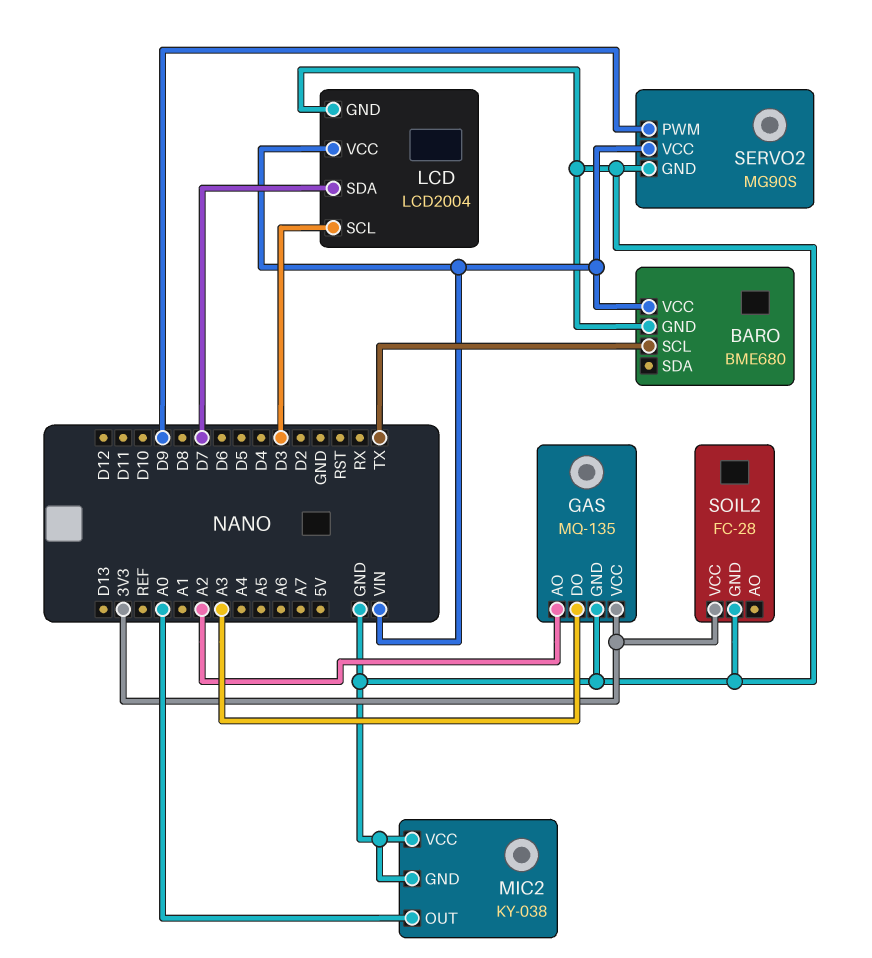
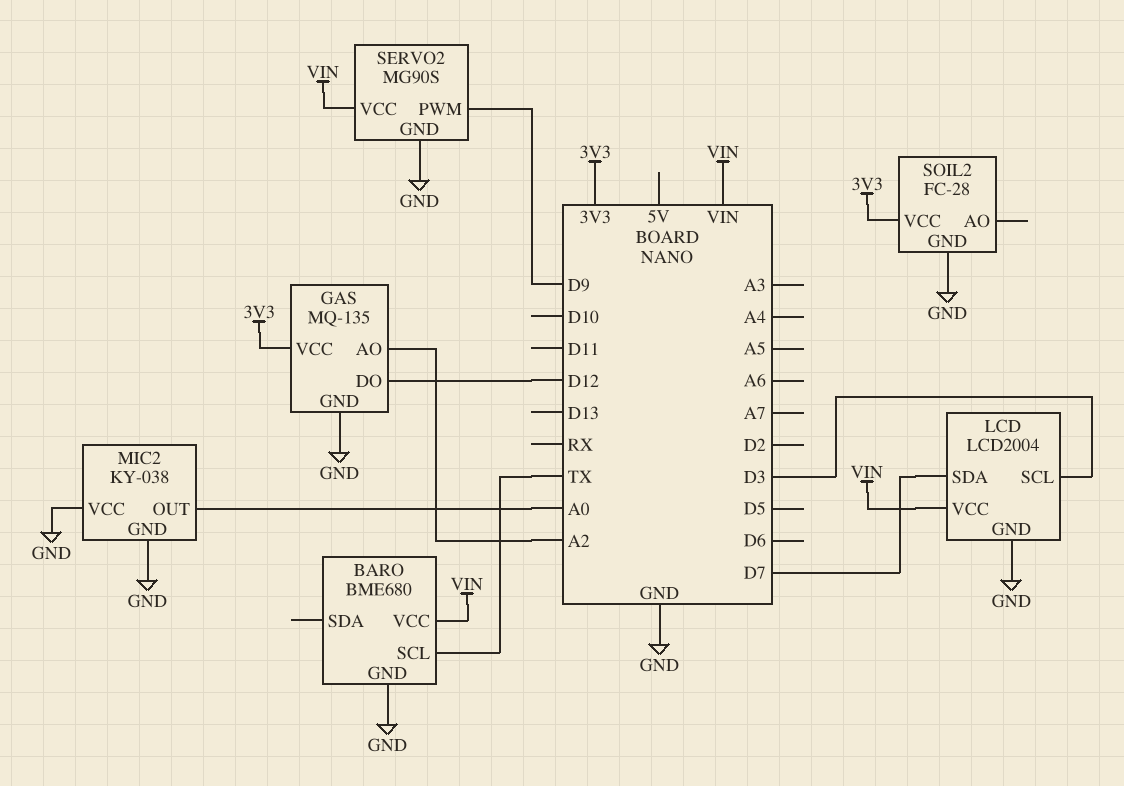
GAS pin DO: A3 -> D12

